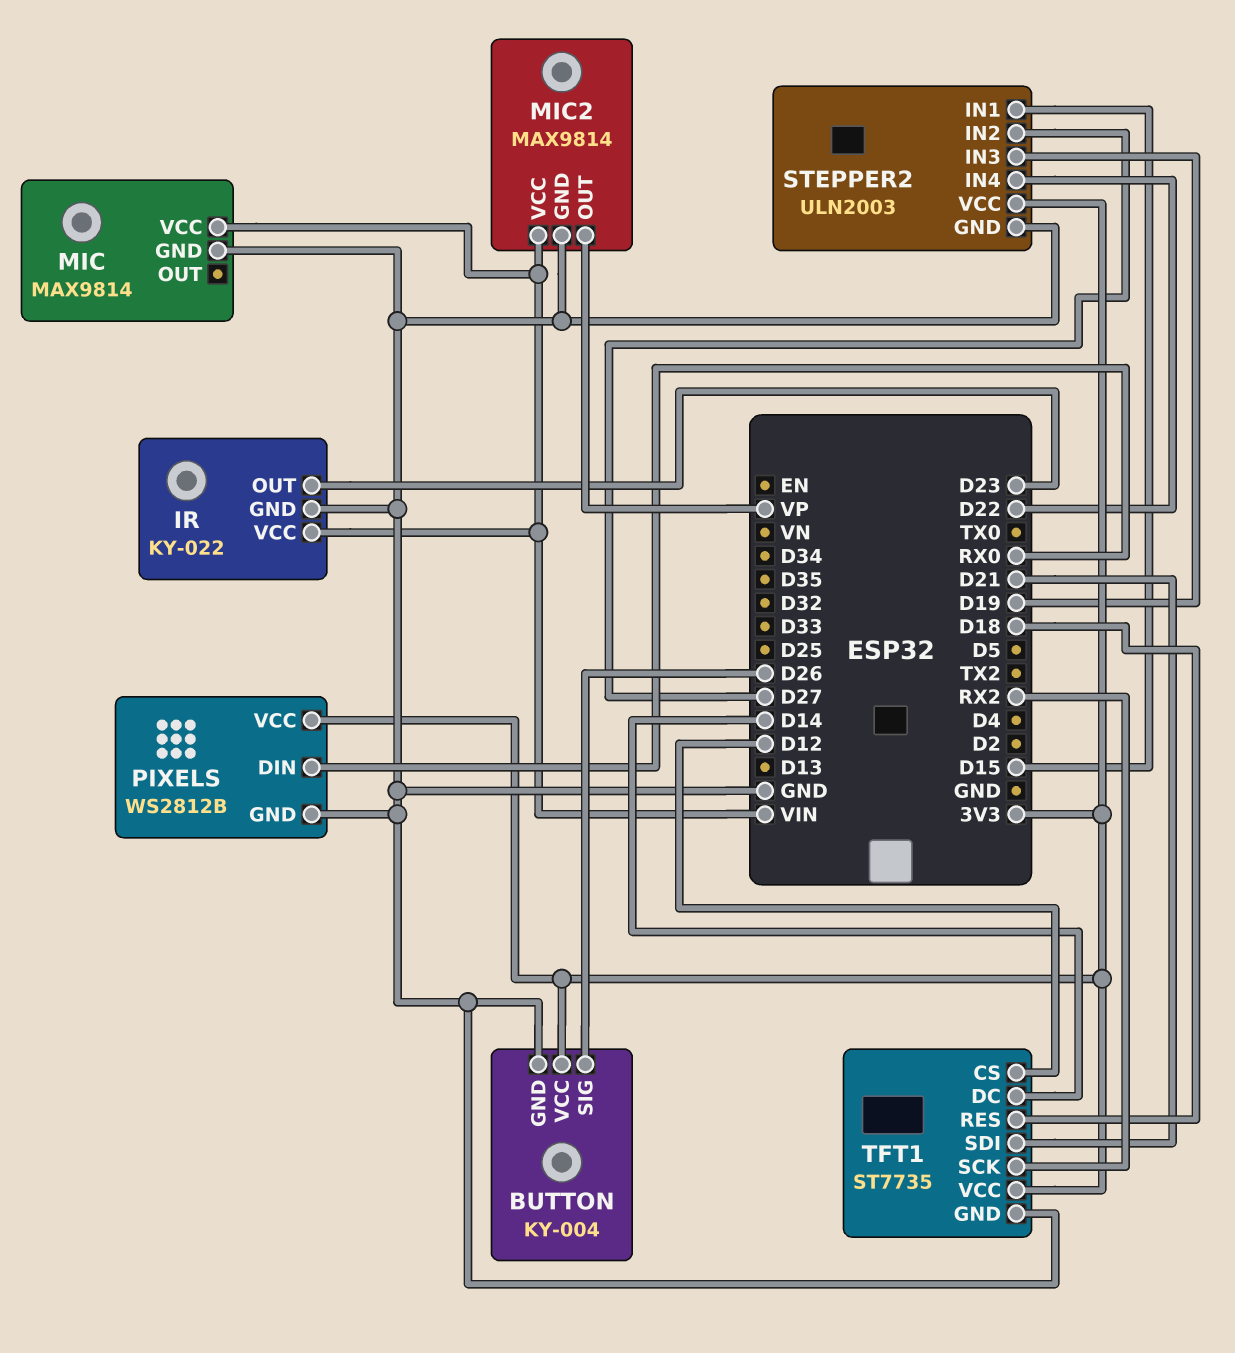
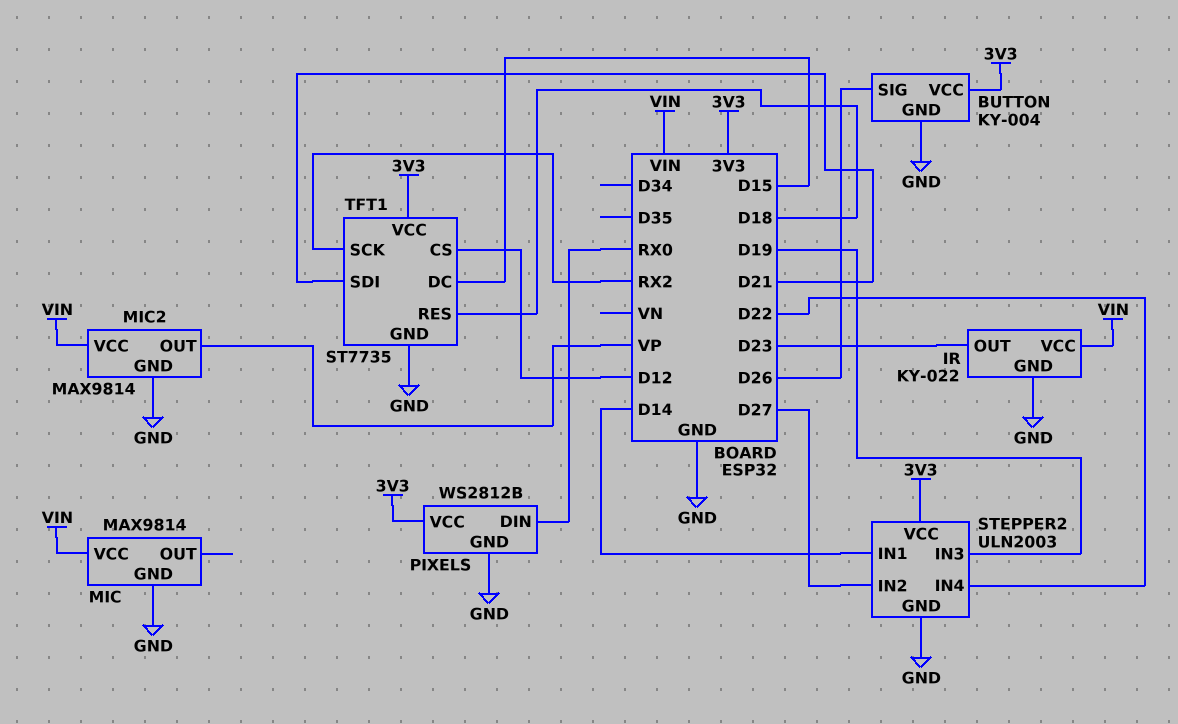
STEPPER2 pin IN1: D15 -> D14
TFT1 pin DC: D14 -> D15

